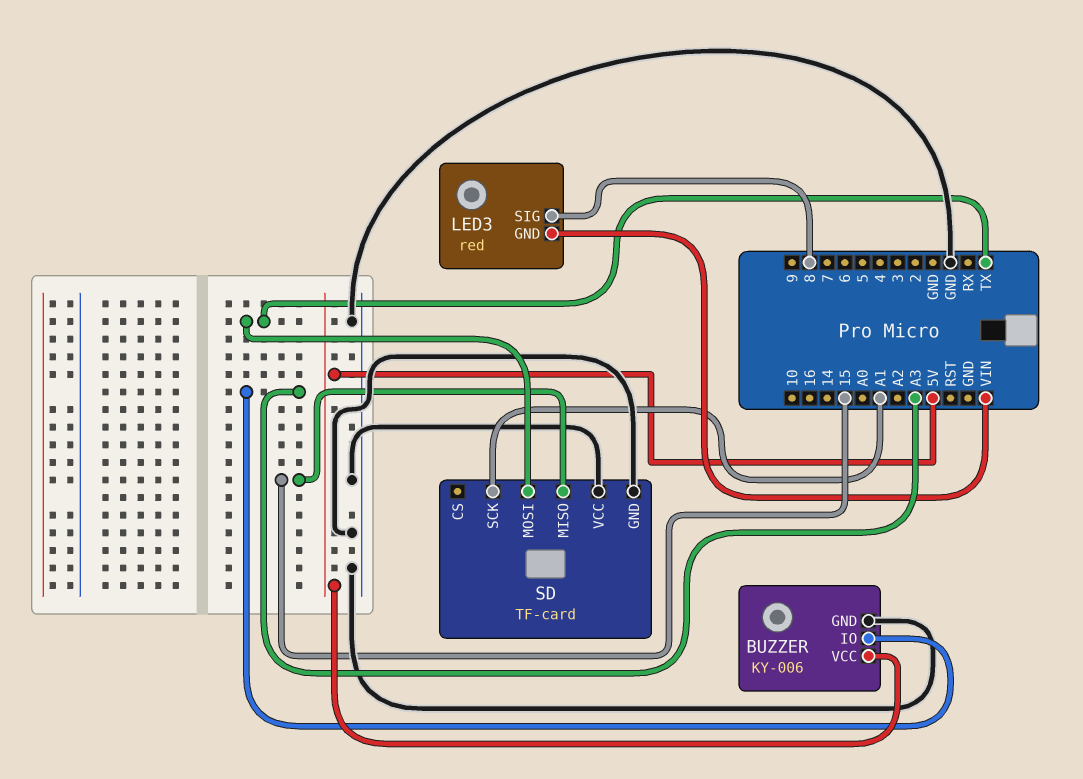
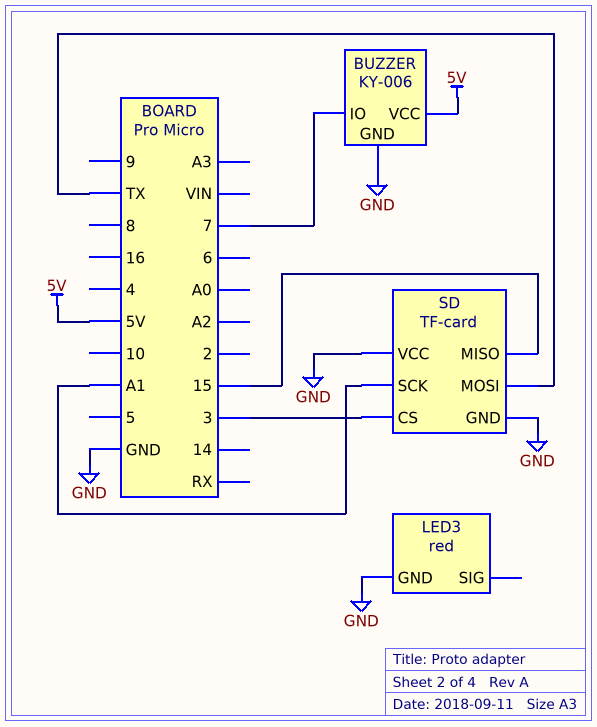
BUZZER pin IO: A3 -> 7
LED3 pin GND: VIN -> GND
LED3 pin SIG: 8 -> none
SD pin CS: none -> 3

